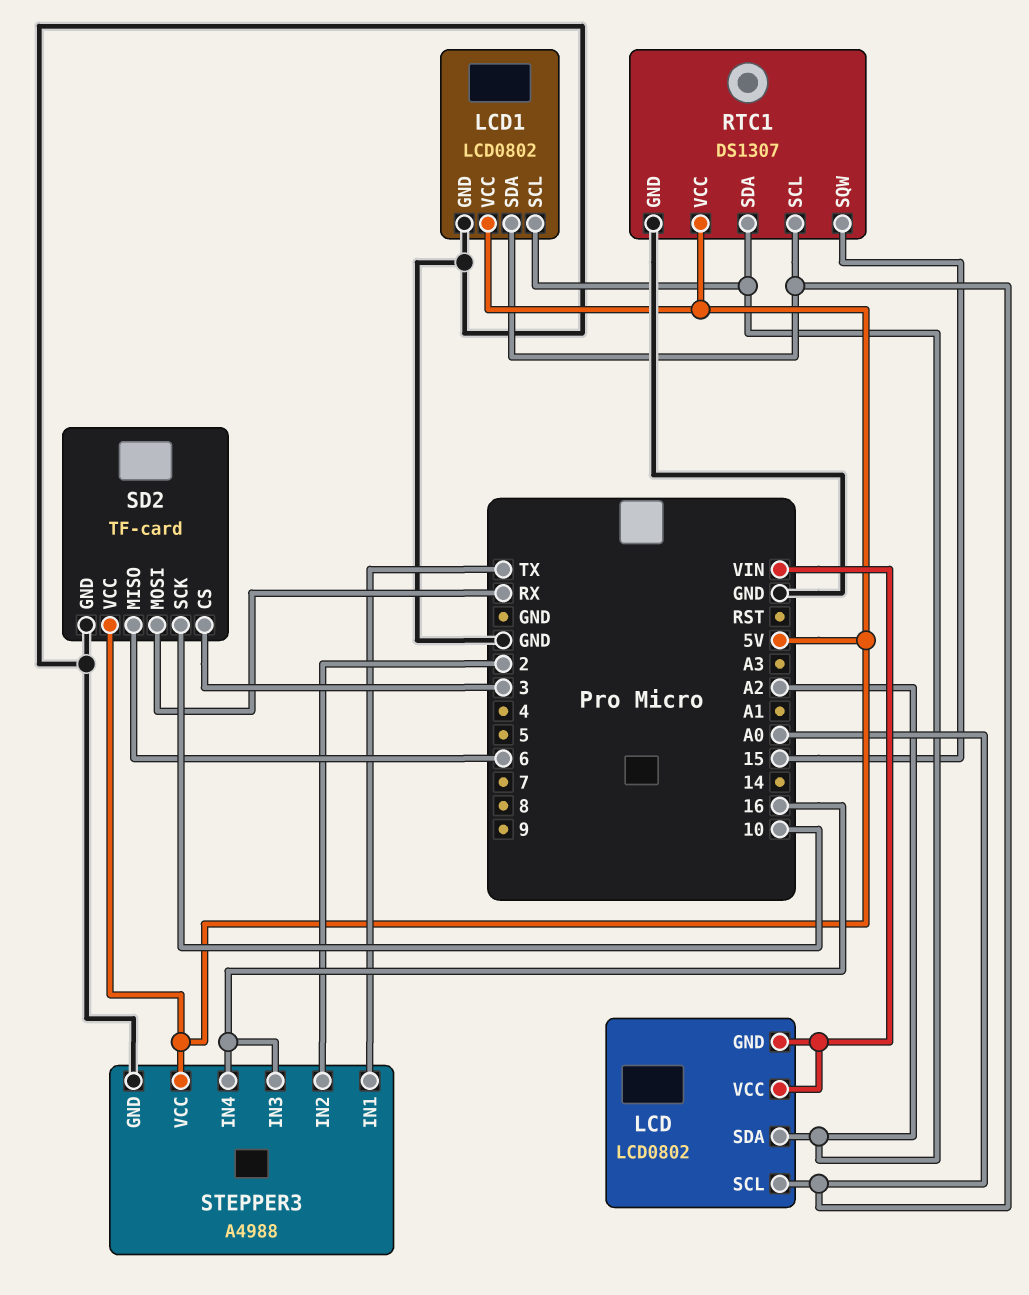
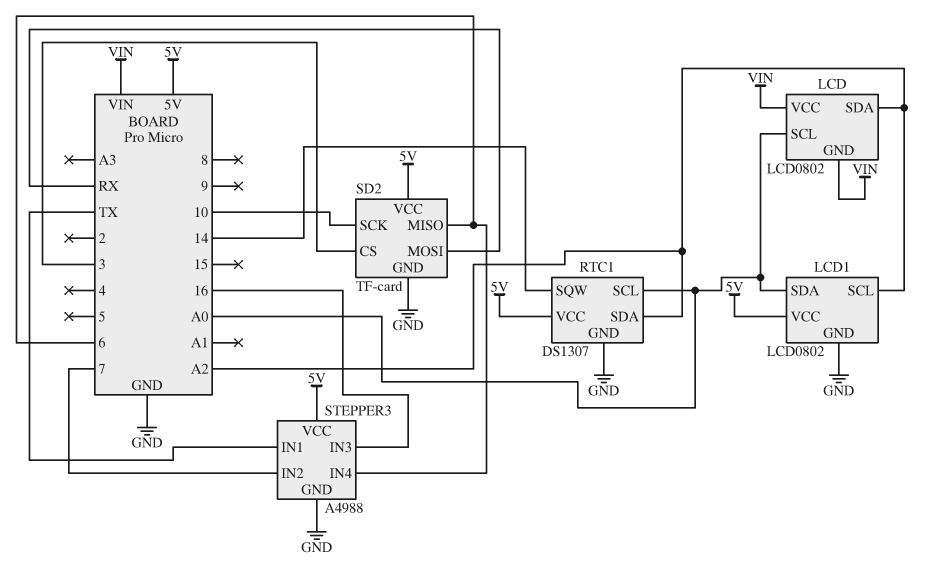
RTC1 pin SQW: 15 -> 14
STEPPER3 pin IN2: 2 -> 7
STEPPER3 pin IN4: 16 -> 6

